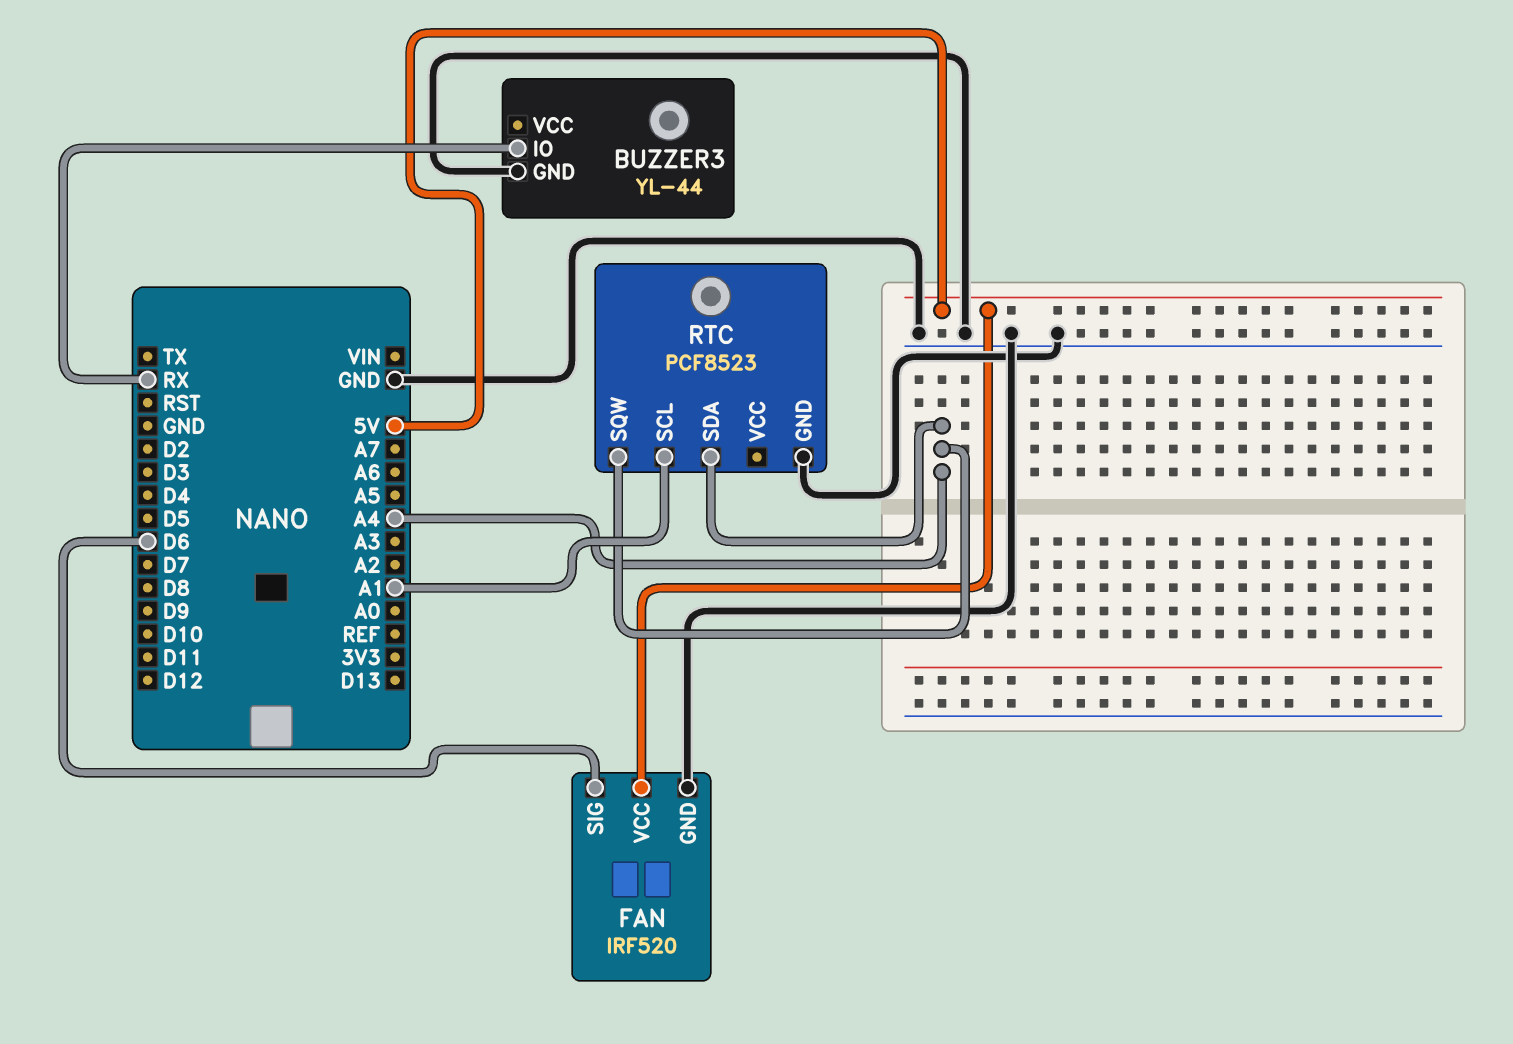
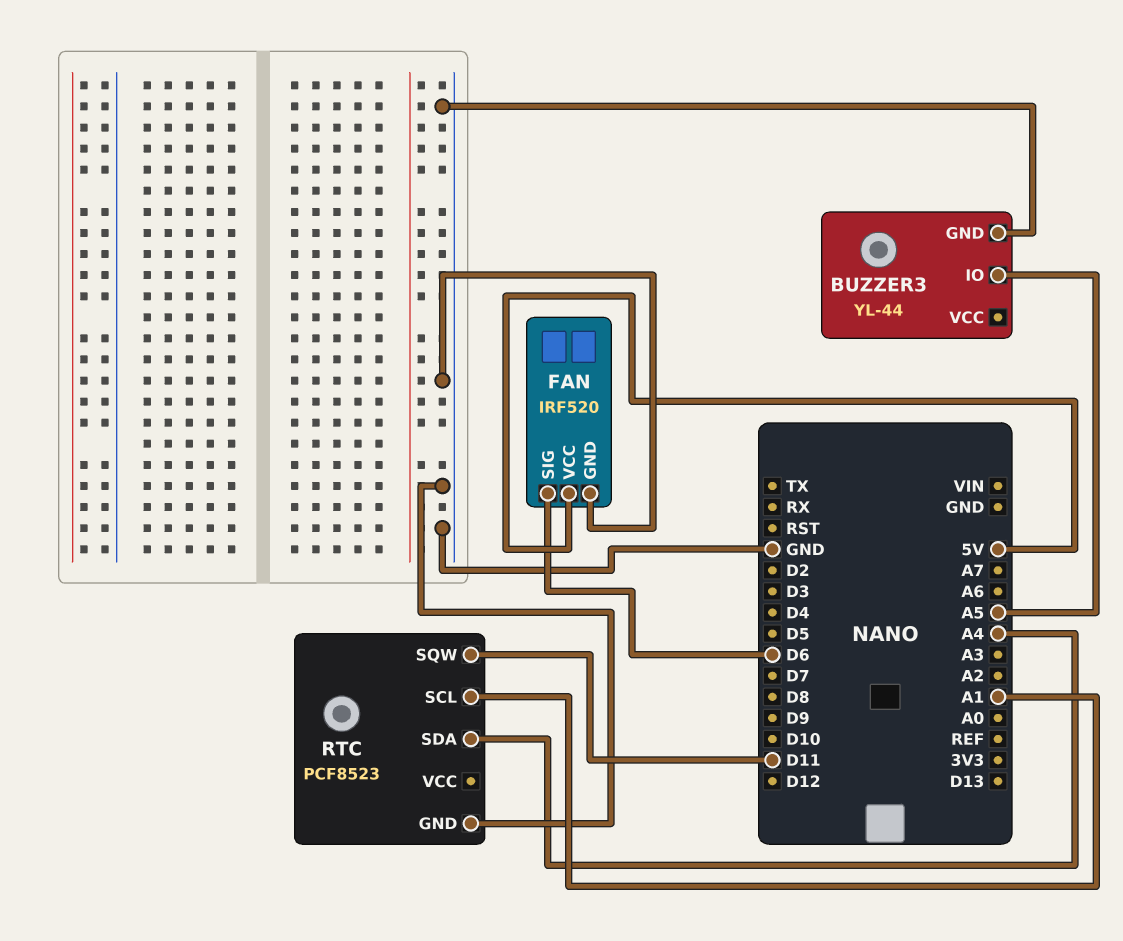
BUZZER3 pin IO: RX -> A5
RTC pin SQW: A4 -> D11

